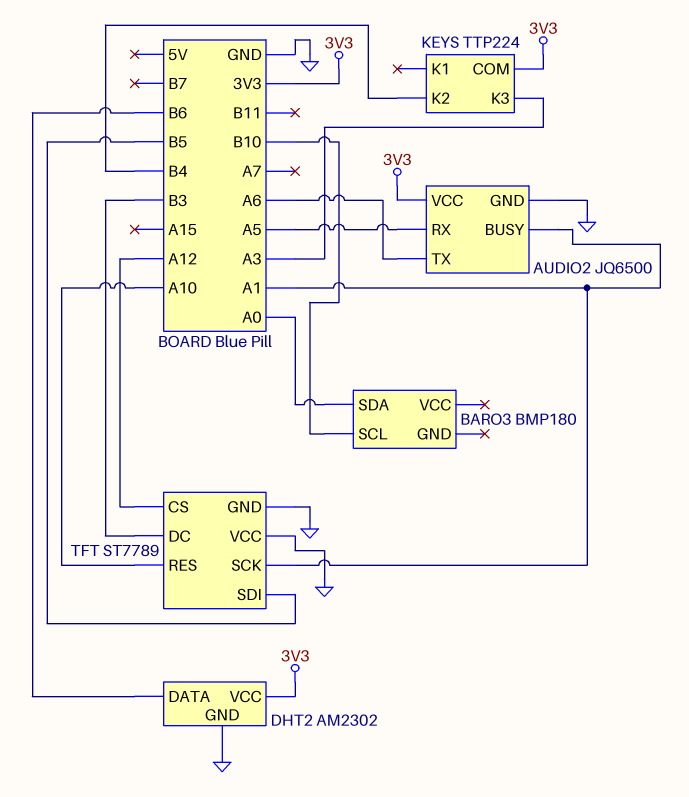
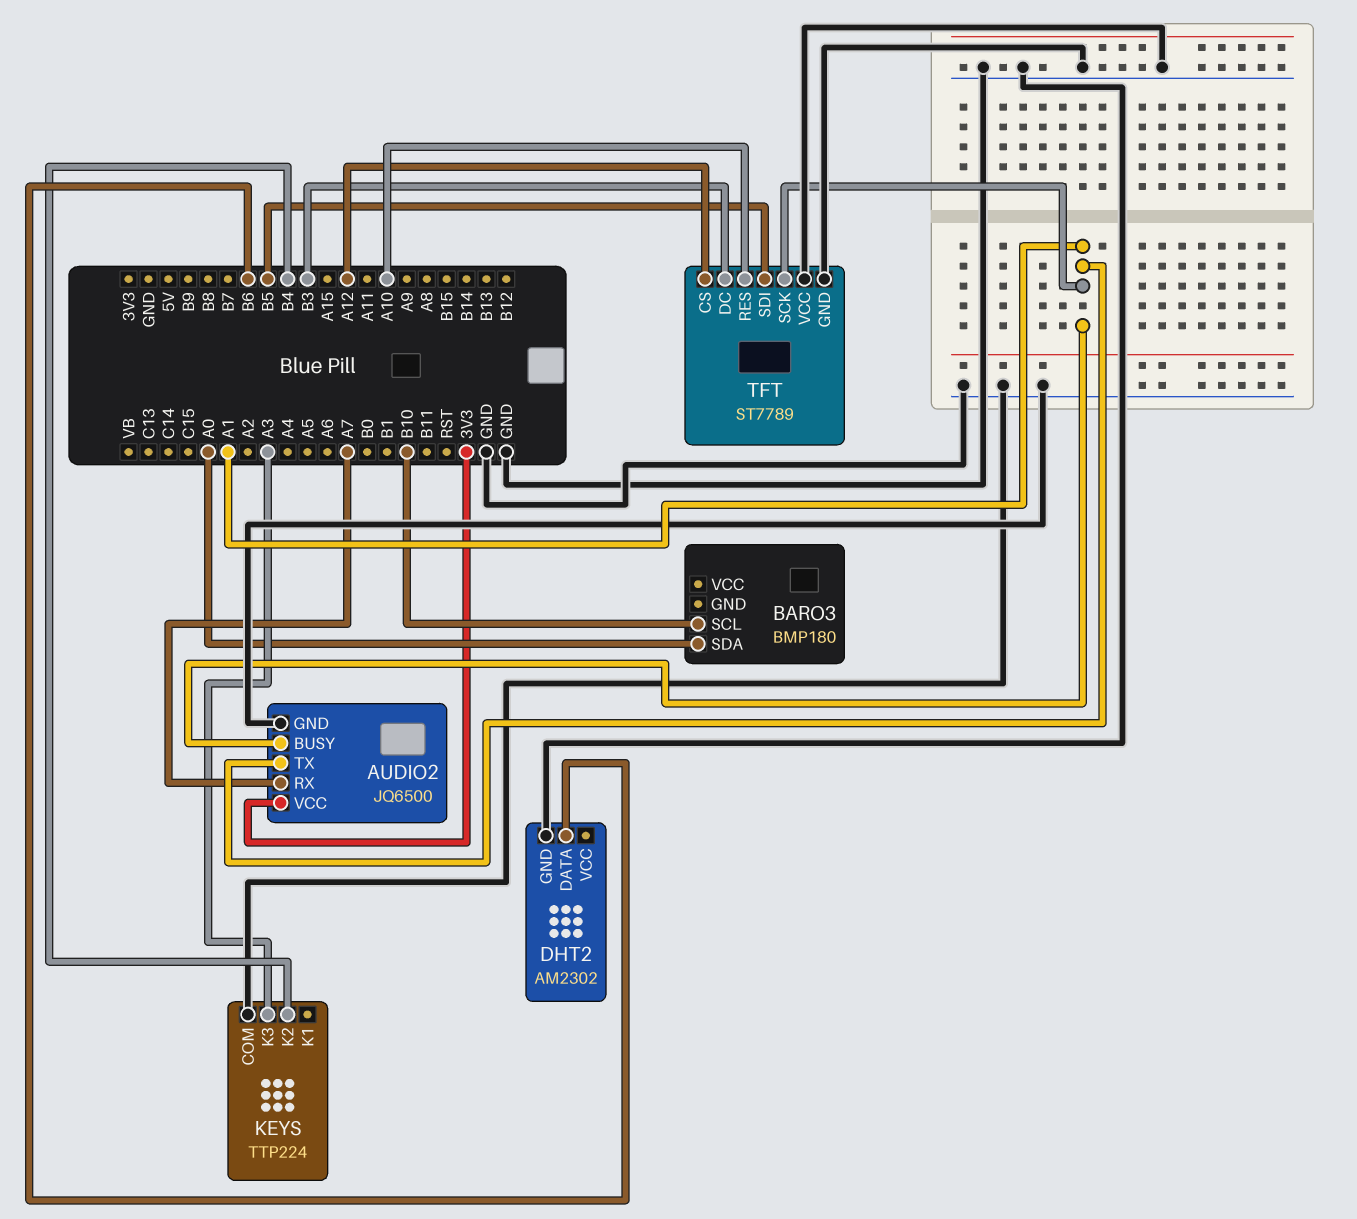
AUDIO2 pin RX: A5 -> A7
AUDIO2 pin TX: A6 -> A1
DHT2 pin VCC: 3V3 -> none
KEYS pin COM: 3V3 -> GND

